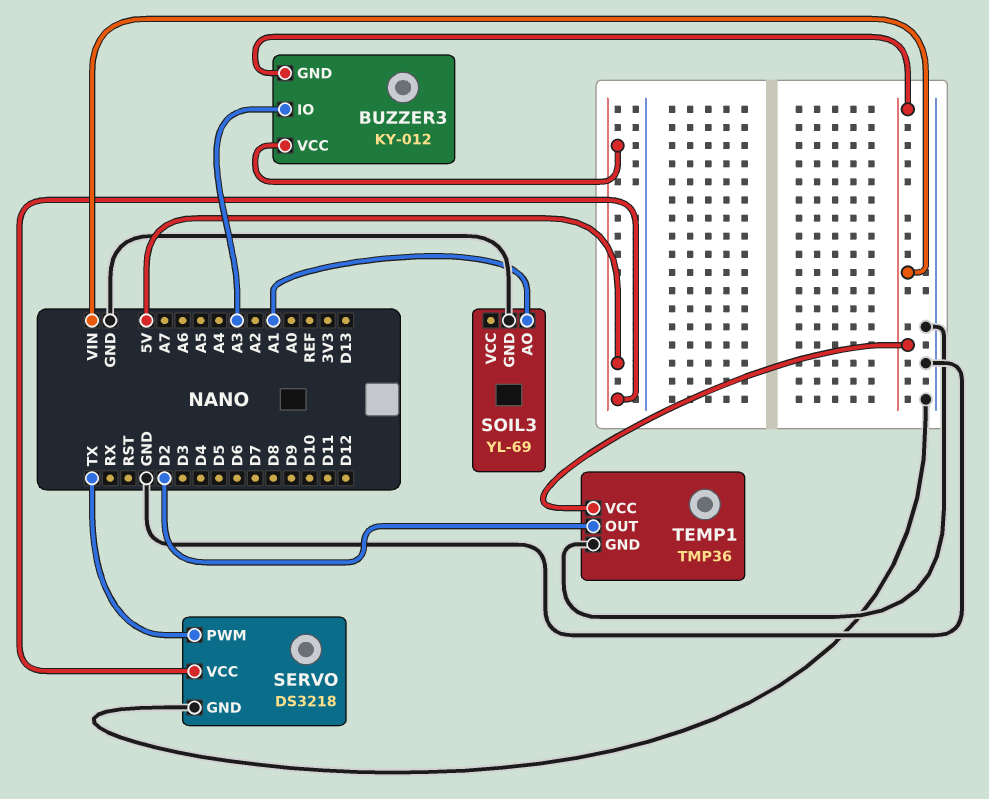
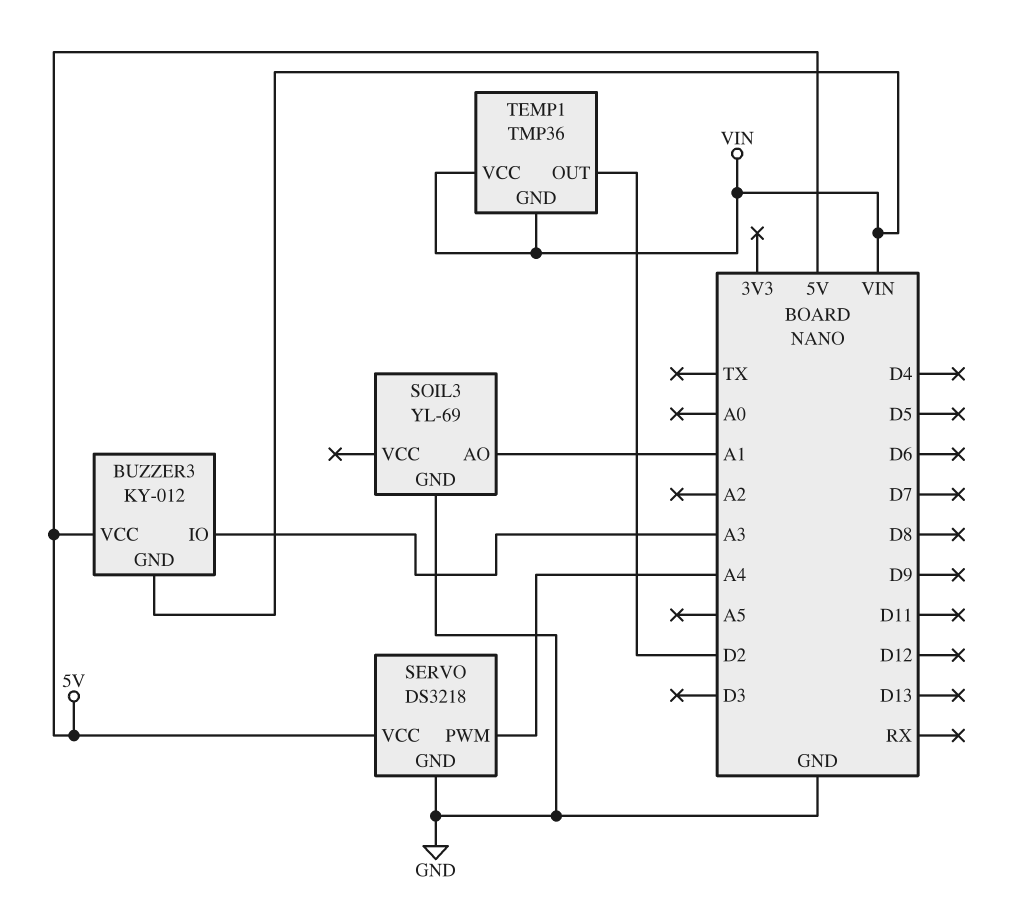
SERVO pin PWM: TX -> A4
TEMP1 pin GND: GND -> VIN

